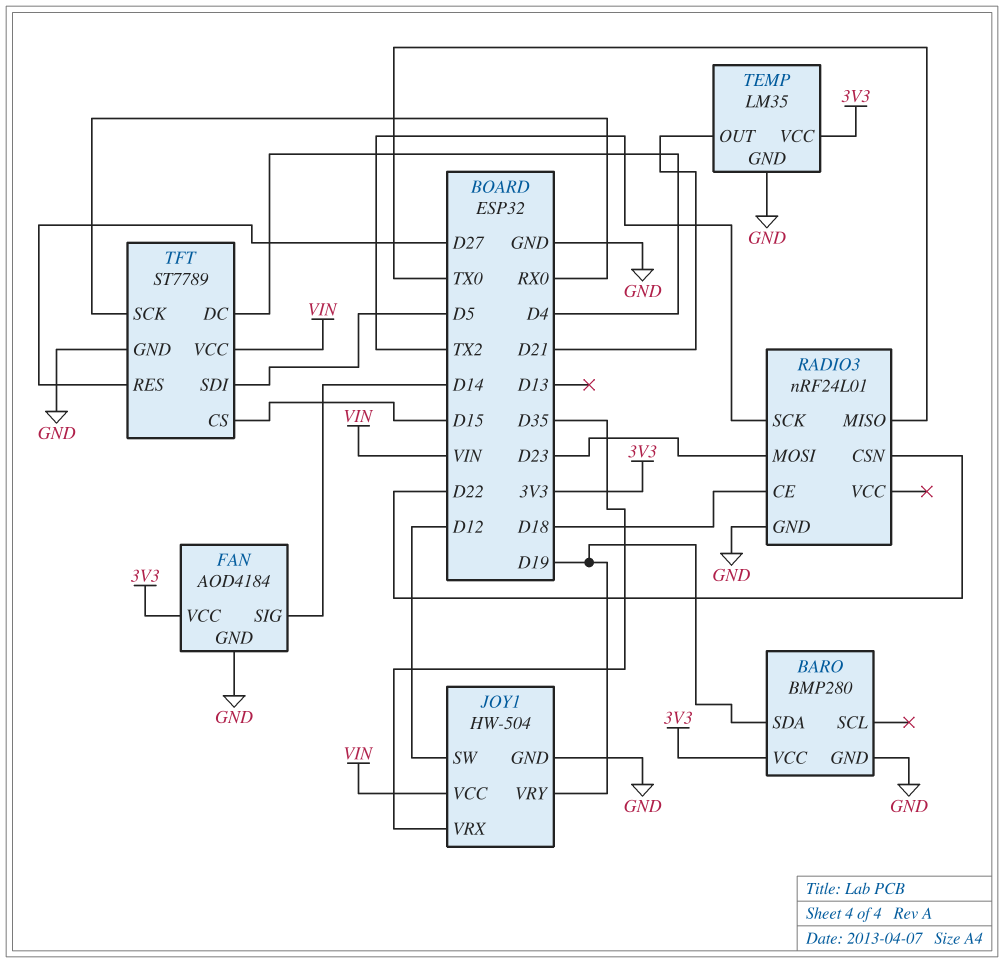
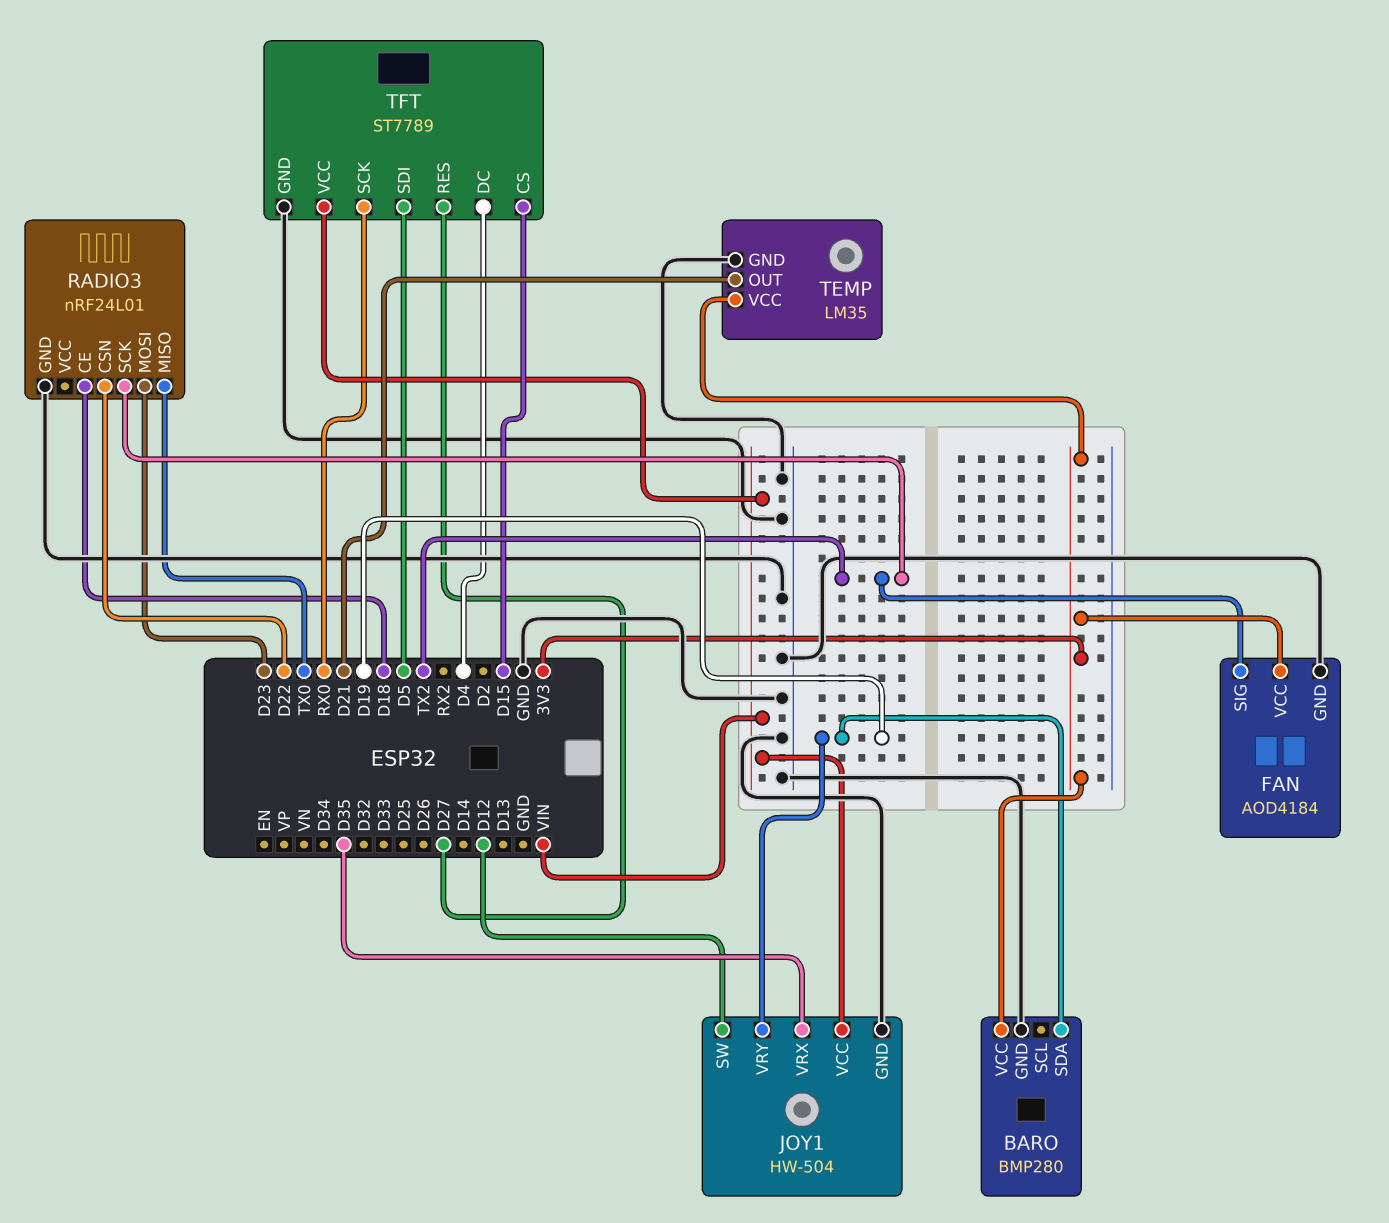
FAN pin SIG: D14 -> TX2

